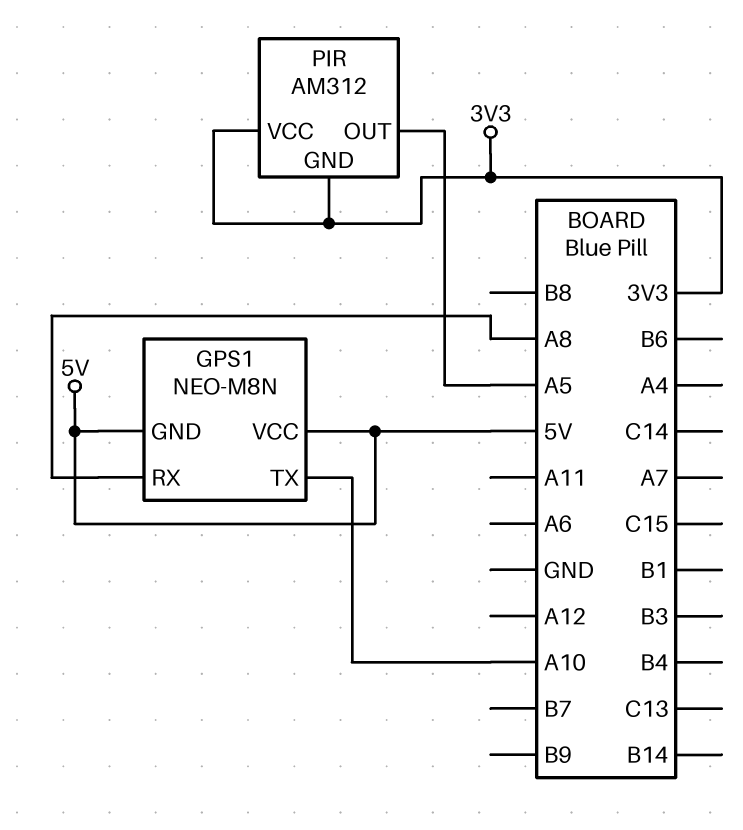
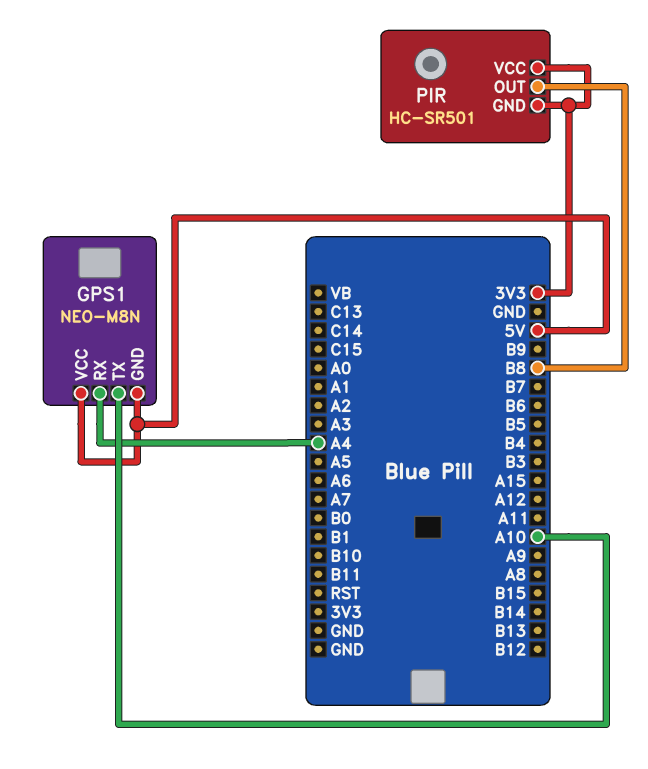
GPS1 pin RX: A8 -> A4
PIR: AM312 -> HC-SR501
PIR pin OUT: A5 -> B8

